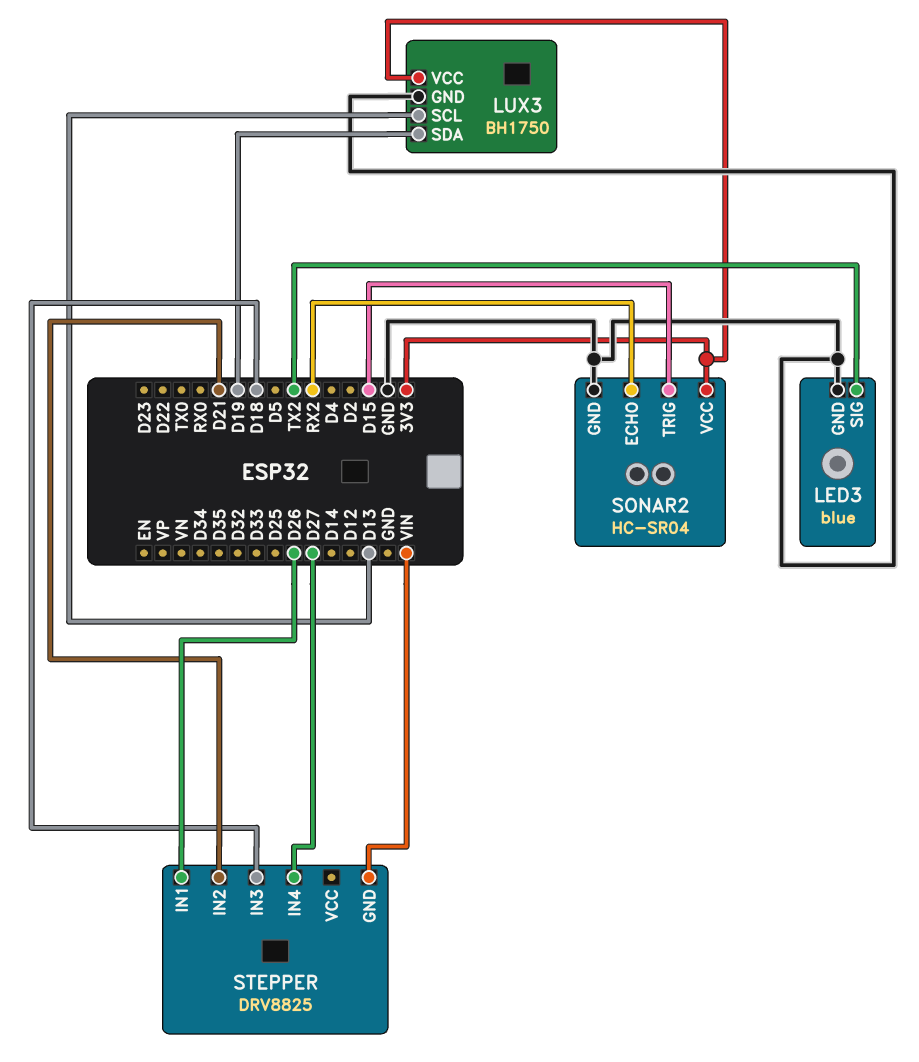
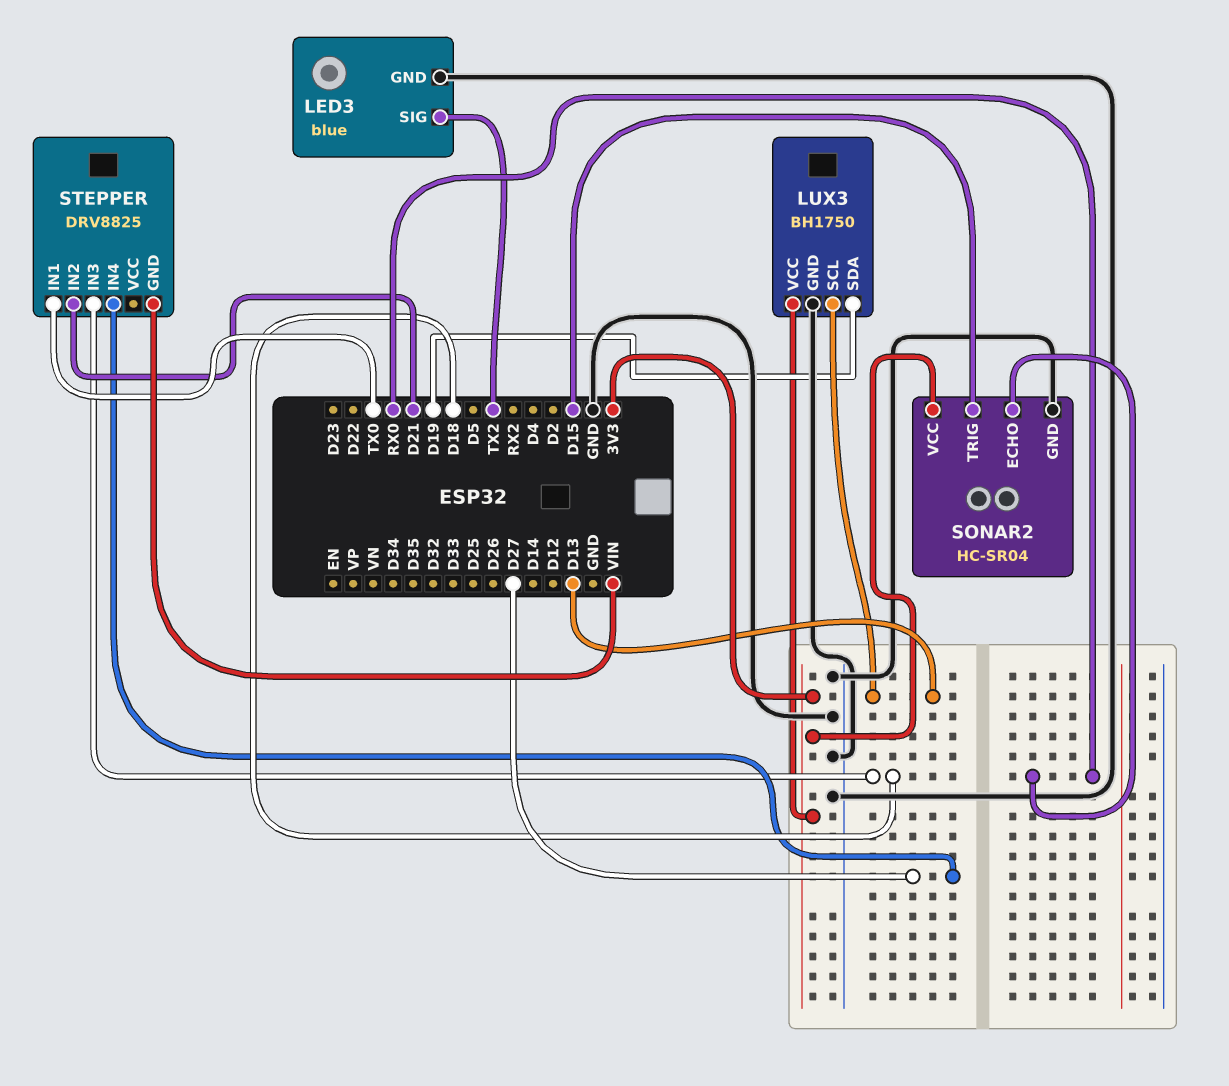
SONAR2 pin ECHO: RX2 -> RX0
STEPPER pin IN1: D26 -> TX0

